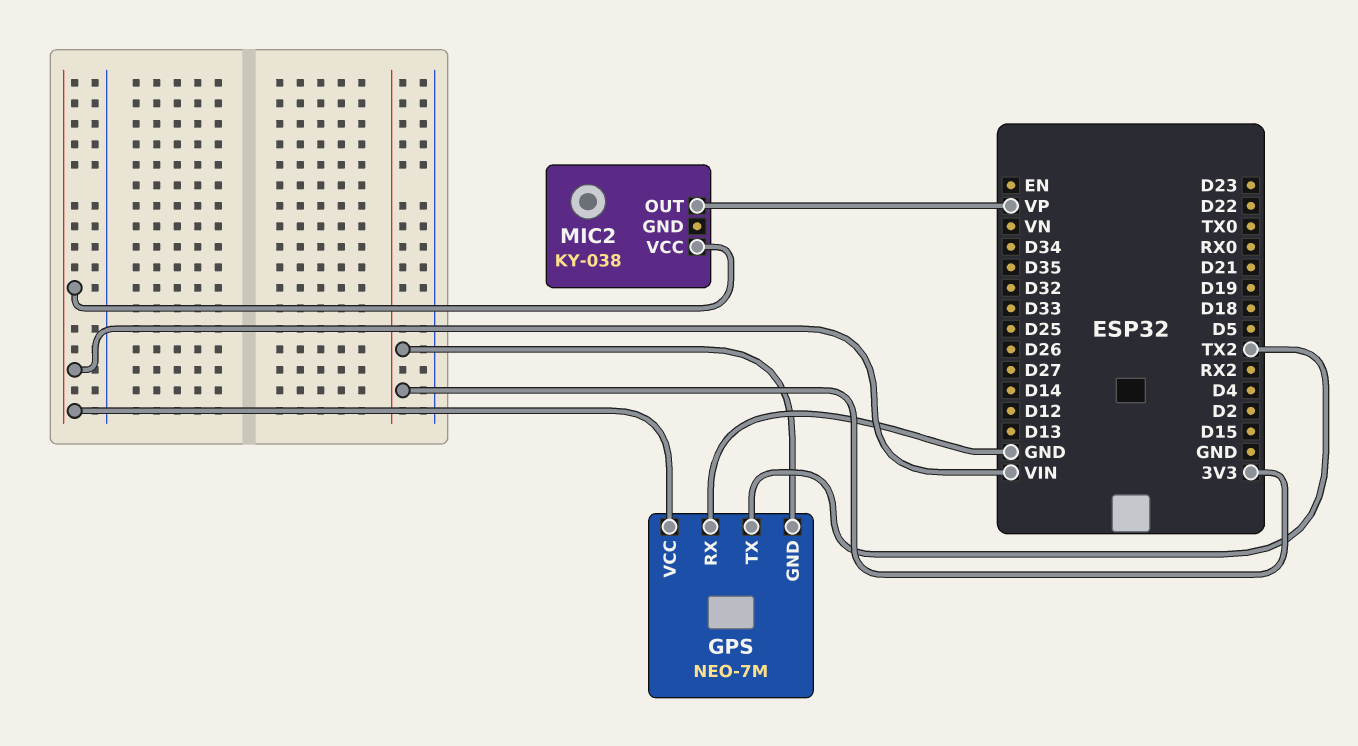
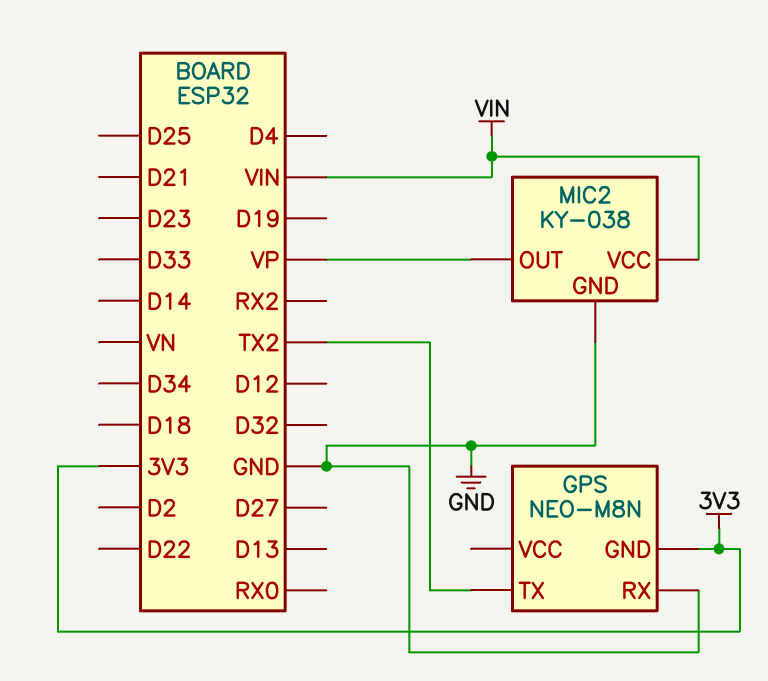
GPS: NEO-7M -> NEO-M8N
GPS pin VCC: VIN -> none
MIC2 pin GND: none -> GND

